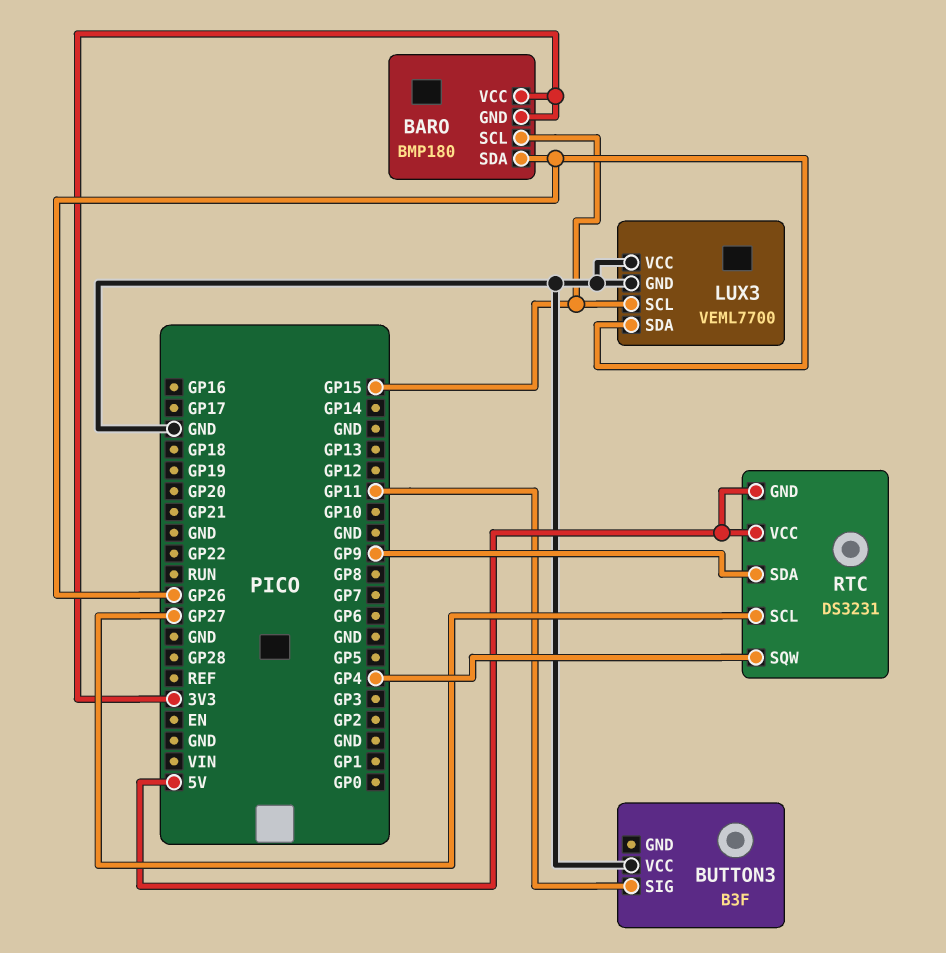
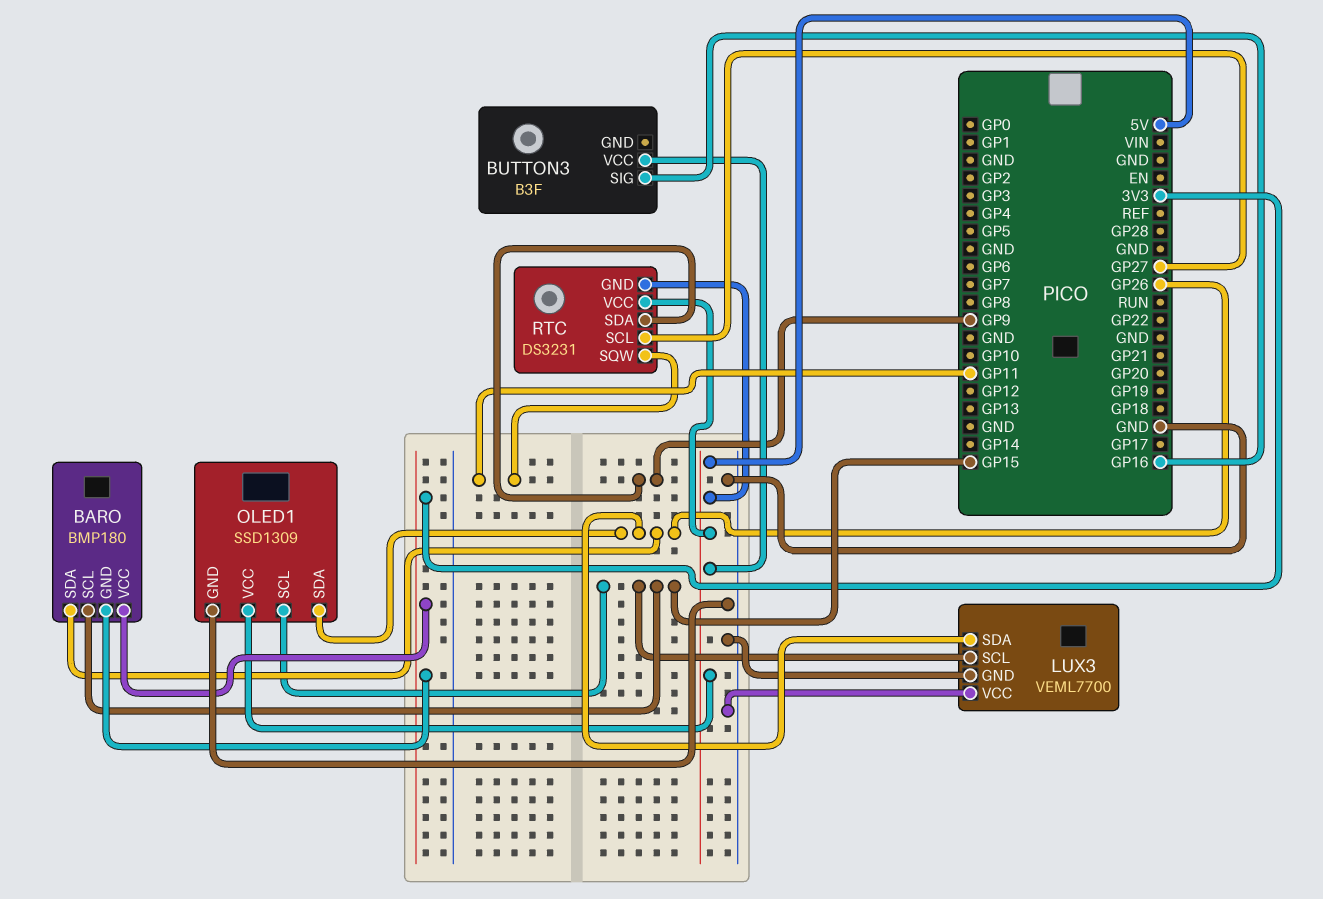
BUTTON3 pin SIG: GP11 -> GP16
BUTTON3 pin VCC: GND -> 5V
OLED1: none -> SSD1309
OLED1 pin GND: none -> GND
OLED1 pin SCL: none -> GP15
OLED1 pin SDA: none -> GP26
OLED1 pin VCC: none -> 5V
RTC pin SQW: GP4 -> GP11

